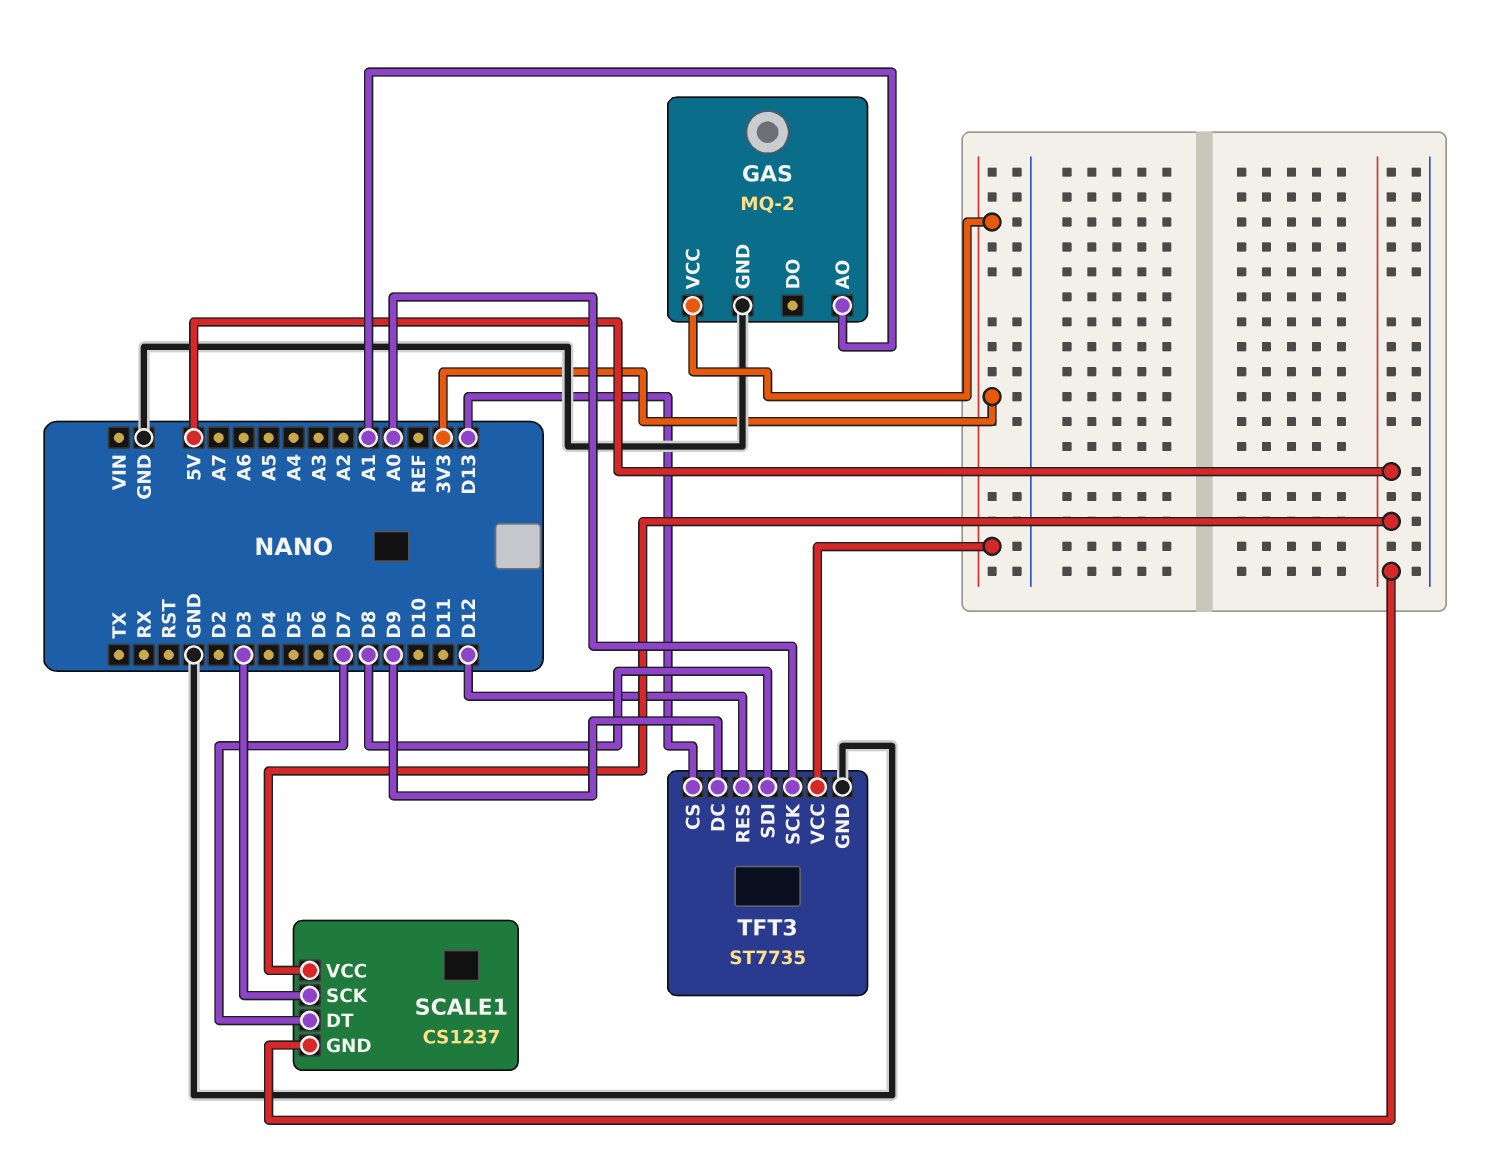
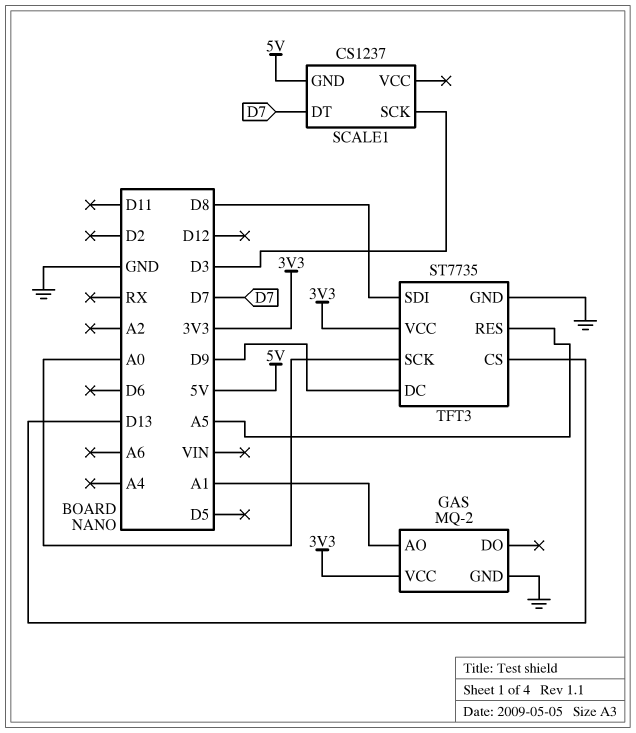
SCALE1 pin VCC: 5V -> none
TFT3 pin RES: D12 -> A5

